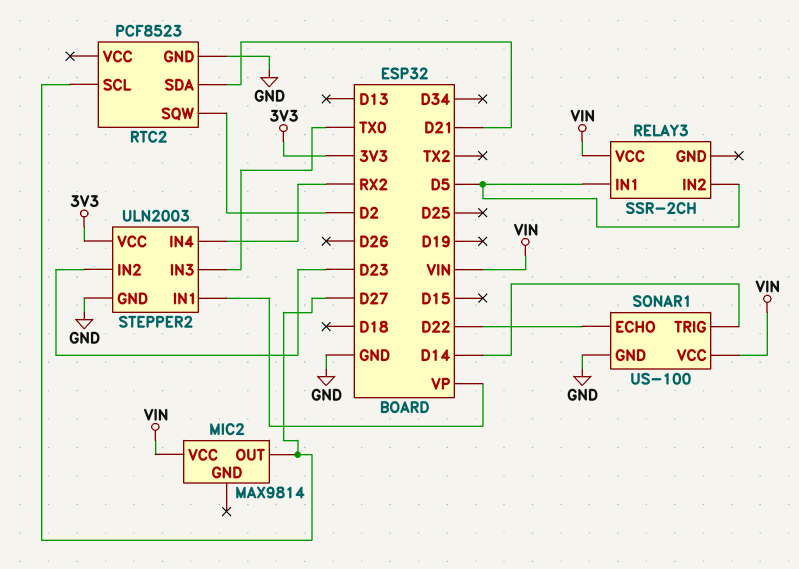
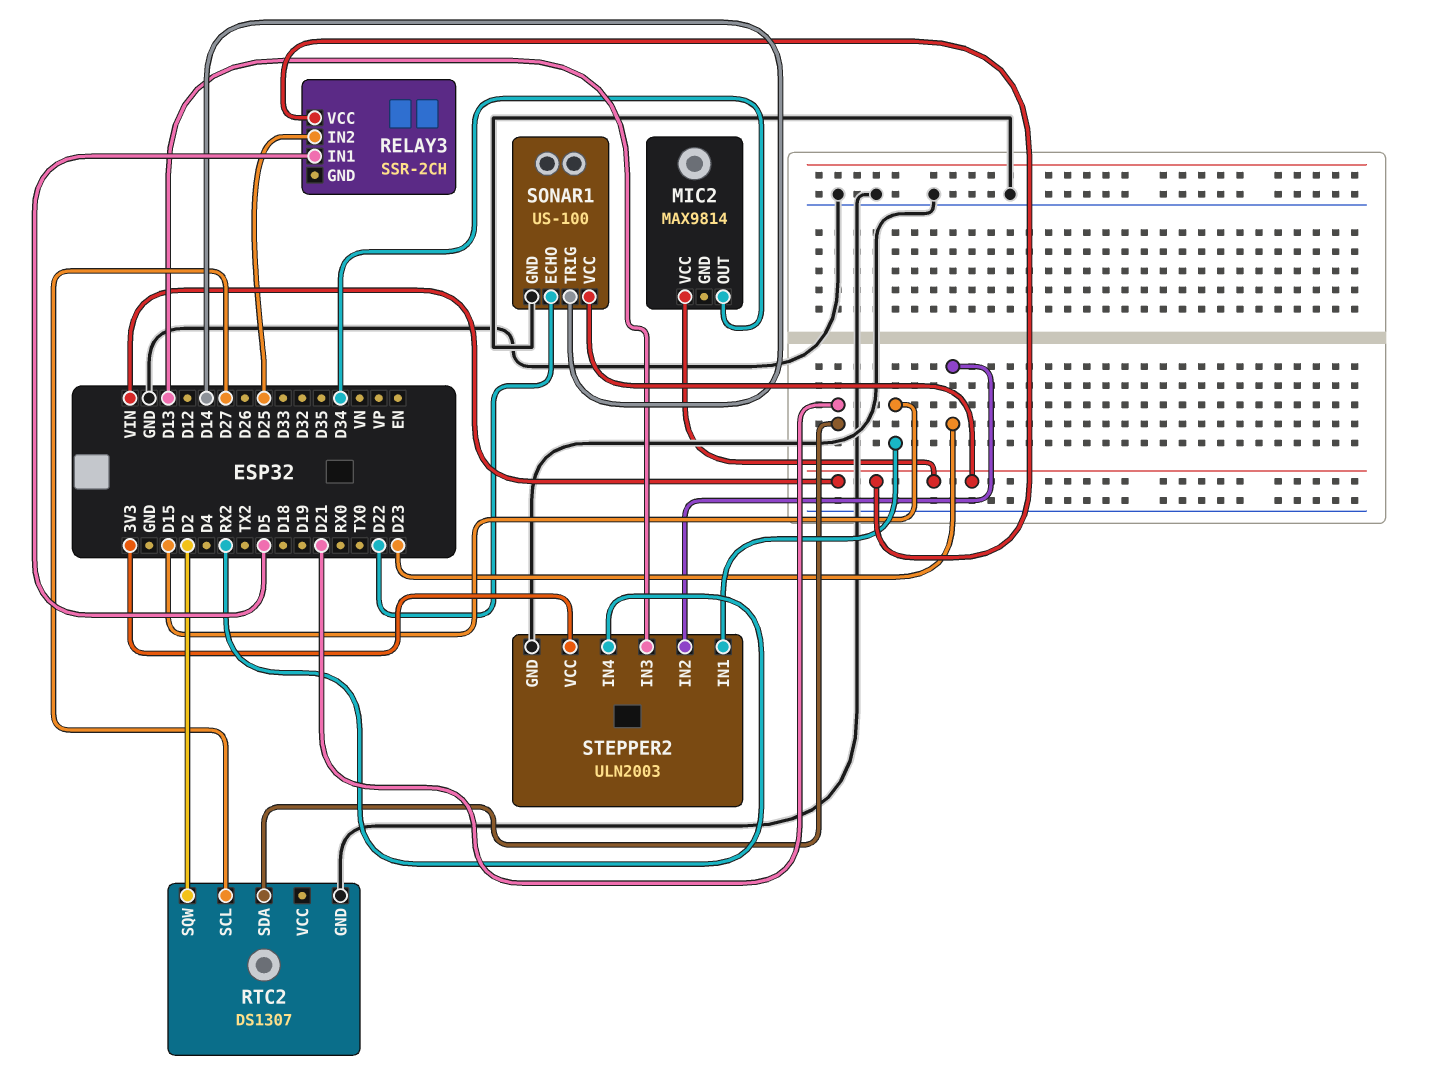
MIC2 pin OUT: D27 -> D34
RELAY3 pin IN2: D5 -> D25
RTC2: PCF8523 -> DS1307
STEPPER2 pin IN1: VP -> D15
STEPPER2 pin IN3: TX0 -> D13

